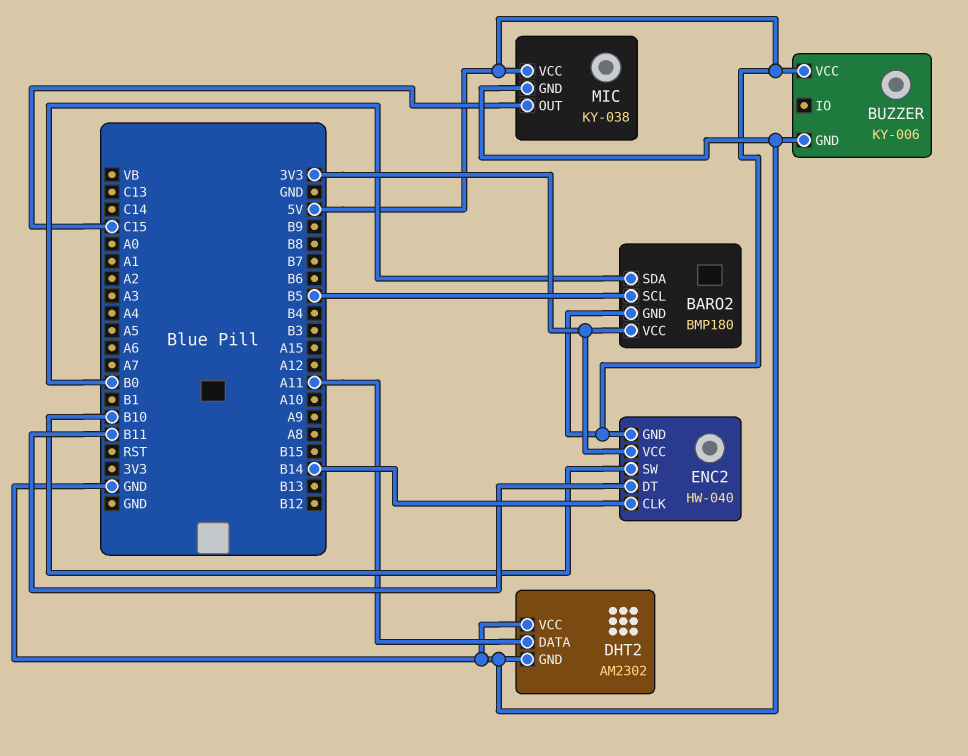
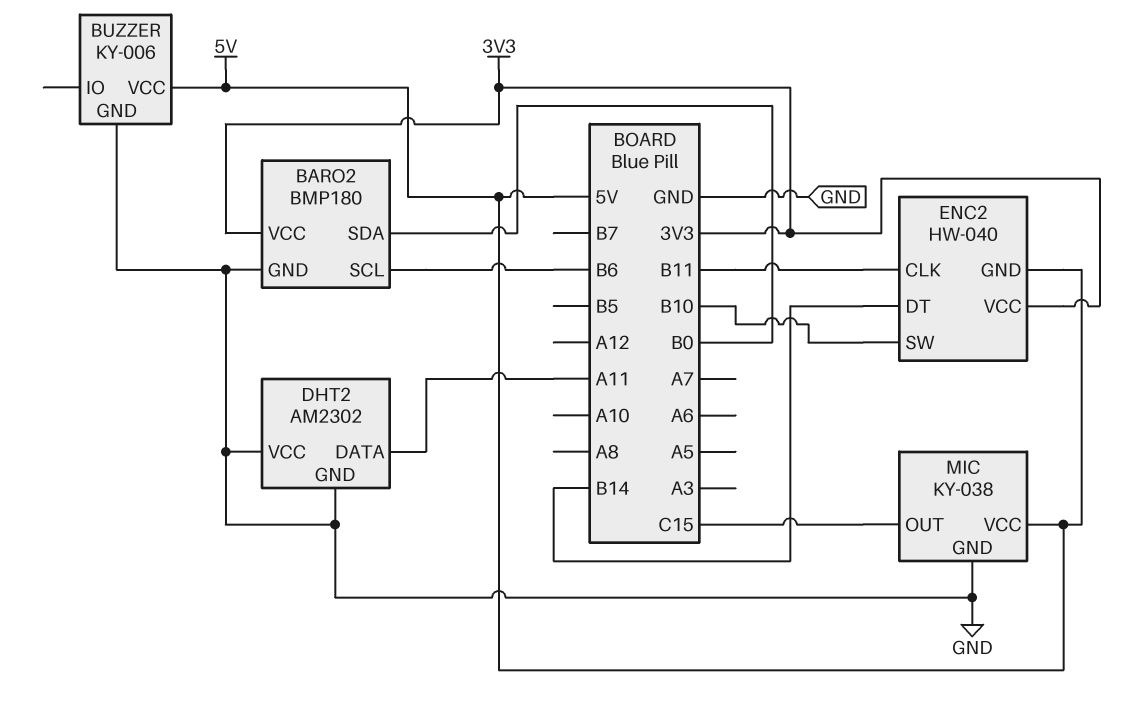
BARO2 pin GND: 5V -> GND
BARO2 pin SCL: B5 -> B6
ENC2 pin CLK: B14 -> B11
ENC2 pin DT: B11 -> B14

